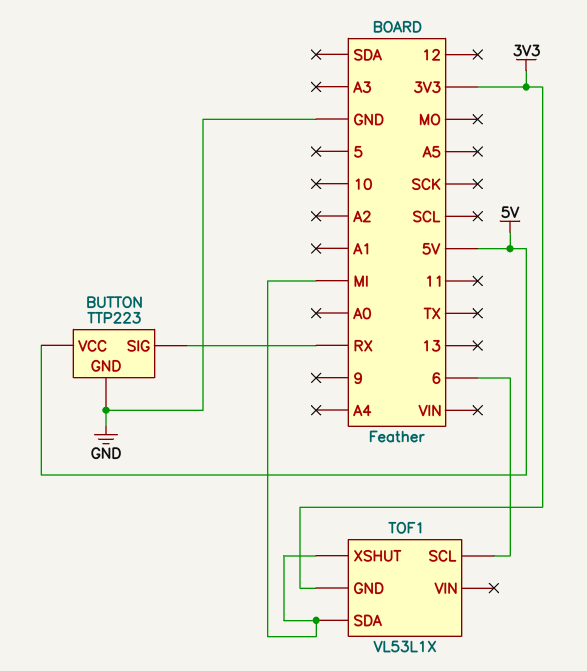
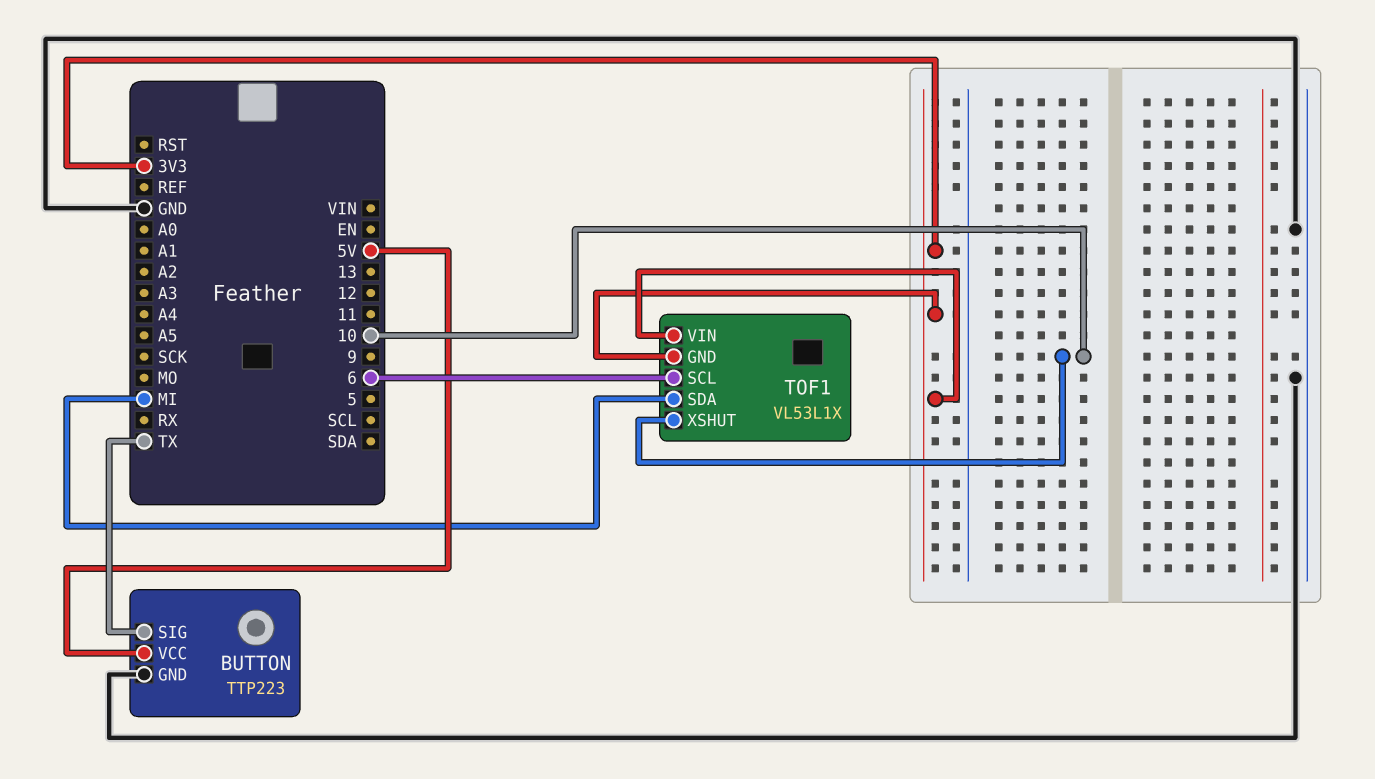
BUTTON pin SIG: RX -> TX
TOF1 pin VIN: none -> 3V3
TOF1 pin XSHUT: MI -> 10

